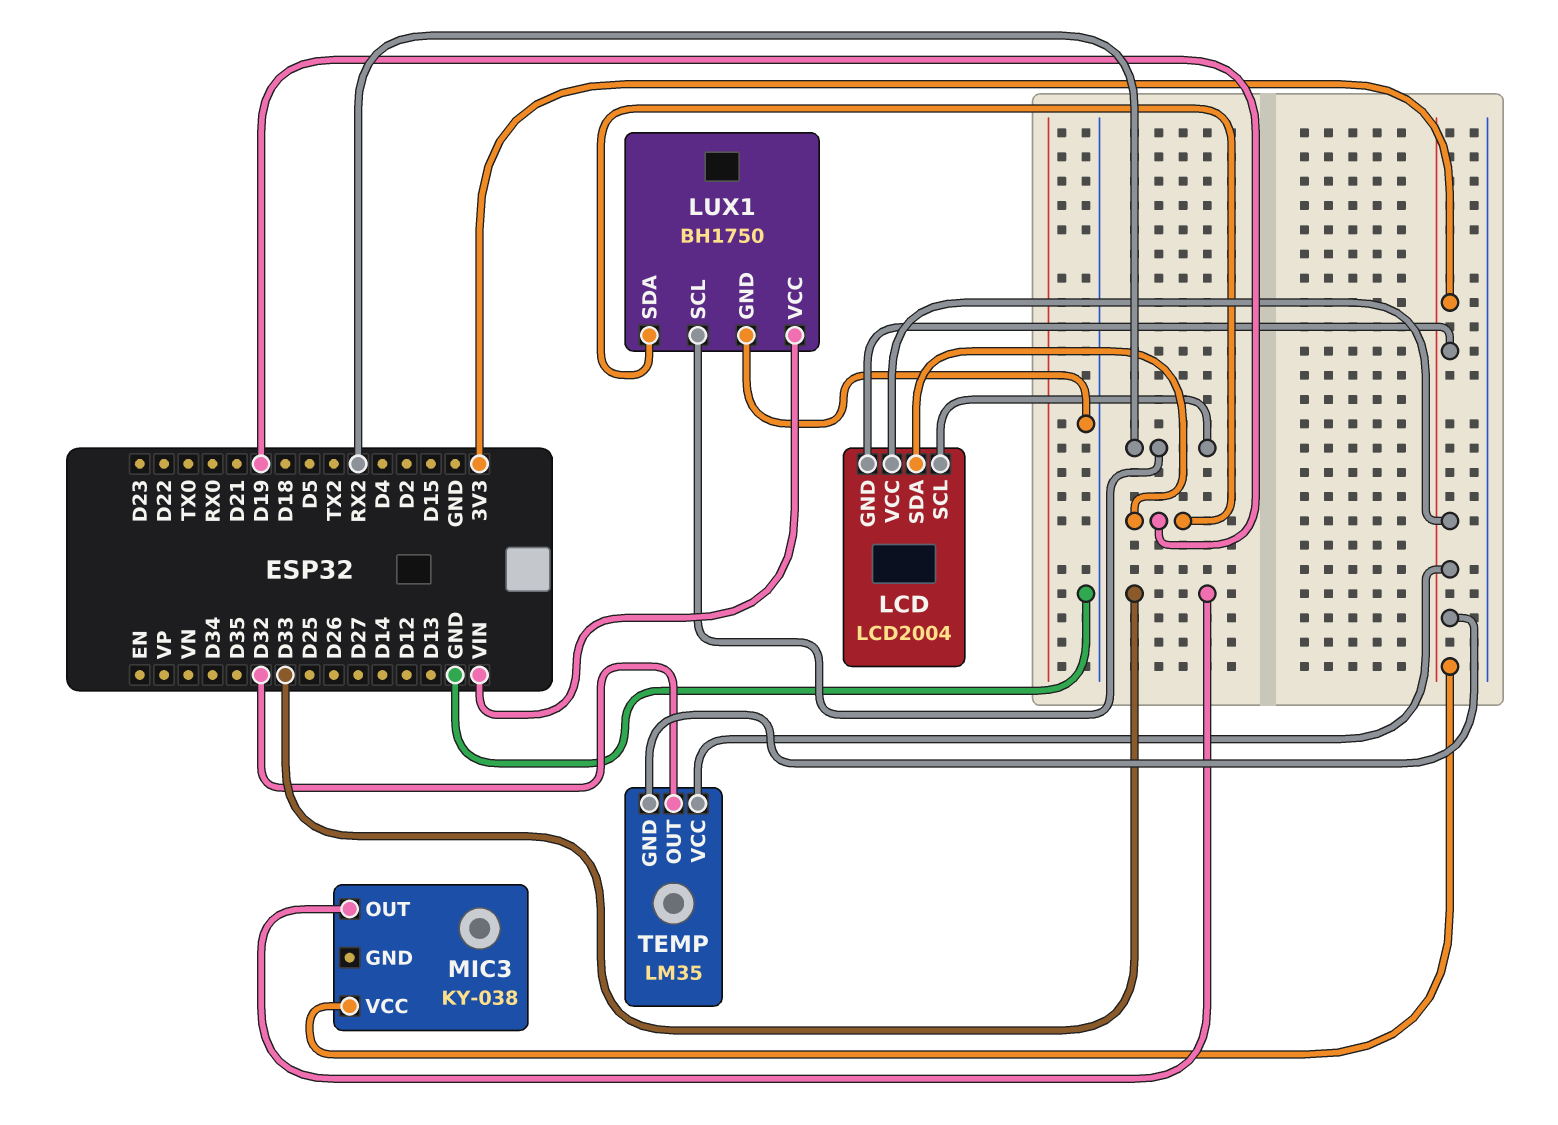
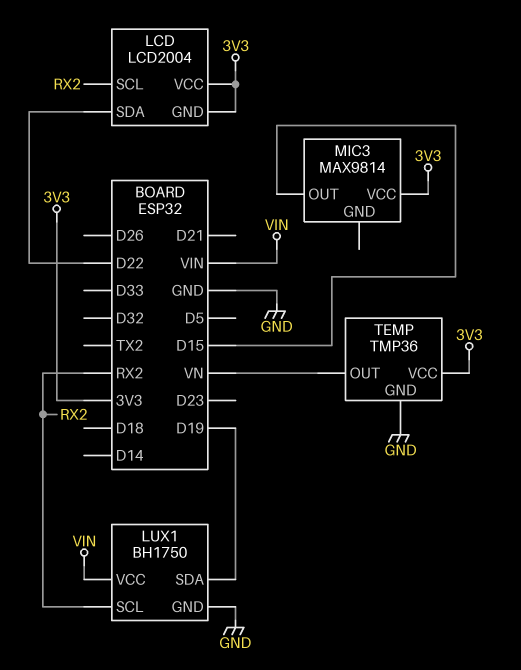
LCD pin SDA: D19 -> D22
MIC3: KY-038 -> MAX9814
MIC3 pin OUT: D33 -> D15
TEMP: LM35 -> TMP36
TEMP pin GND: 3V3 -> GND
TEMP pin OUT: D32 -> VN

